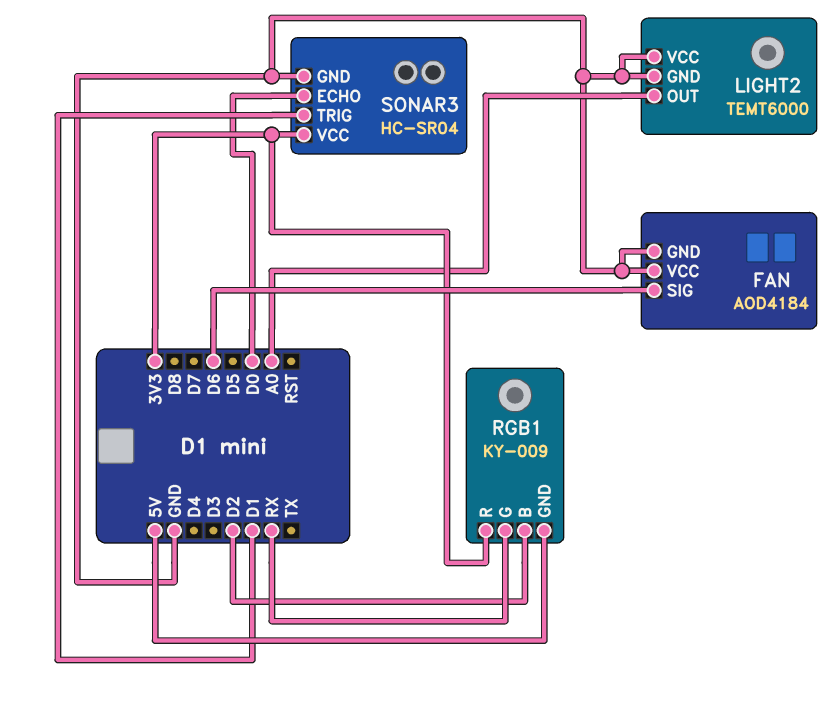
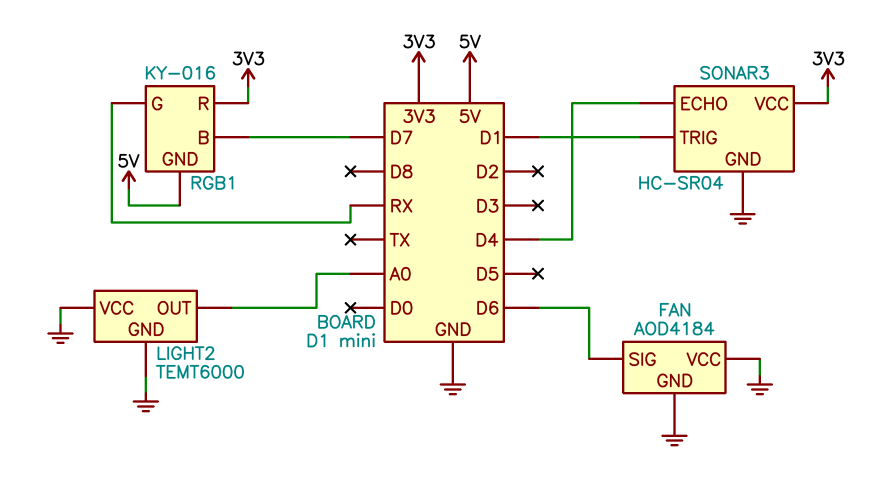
RGB1: KY-009 -> KY-016
RGB1 pin B: D2 -> D7
SONAR3 pin ECHO: D0 -> D4

